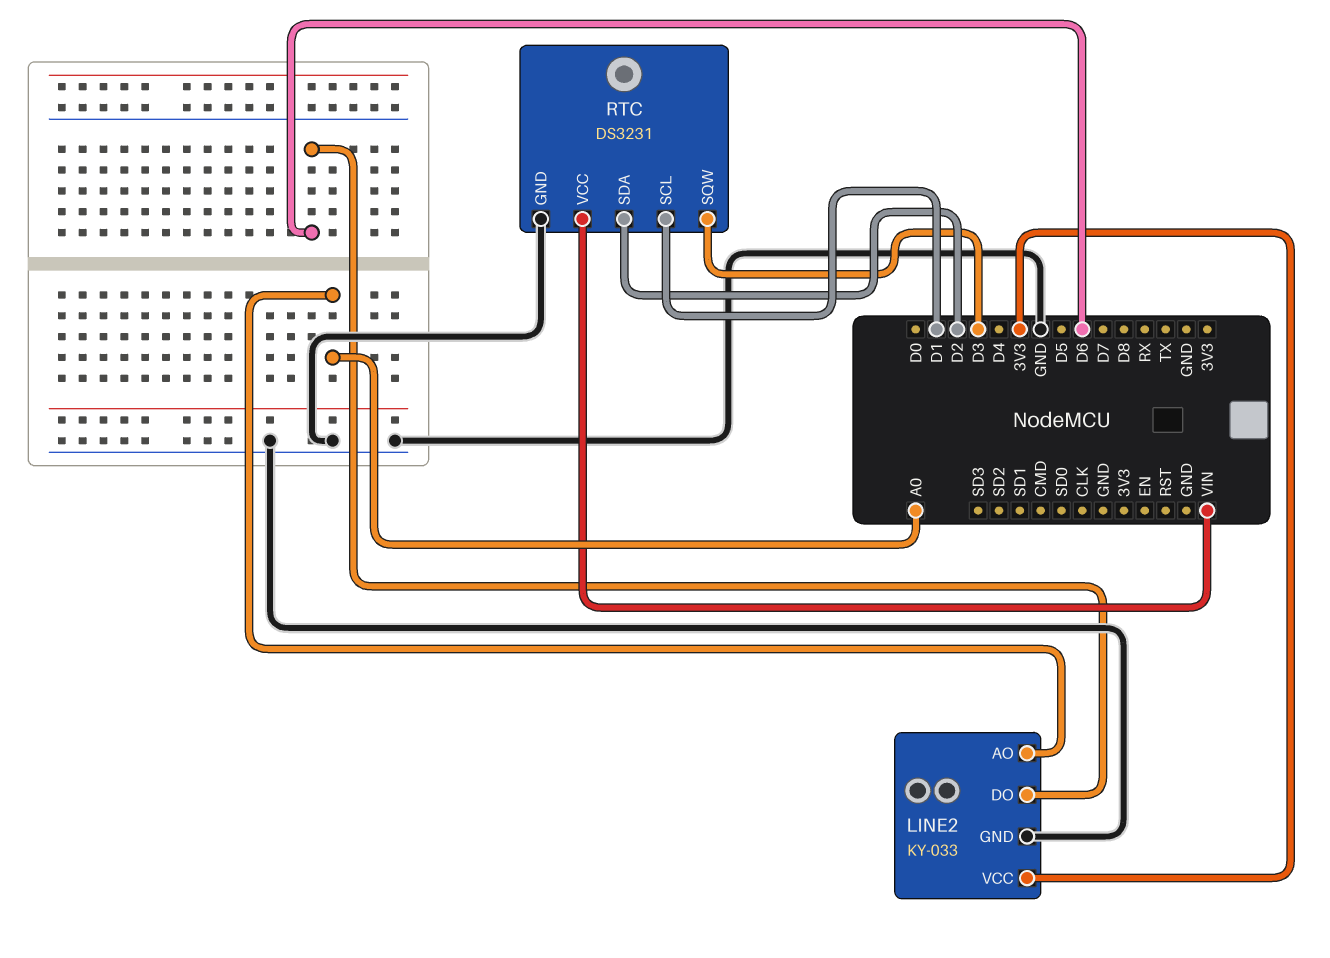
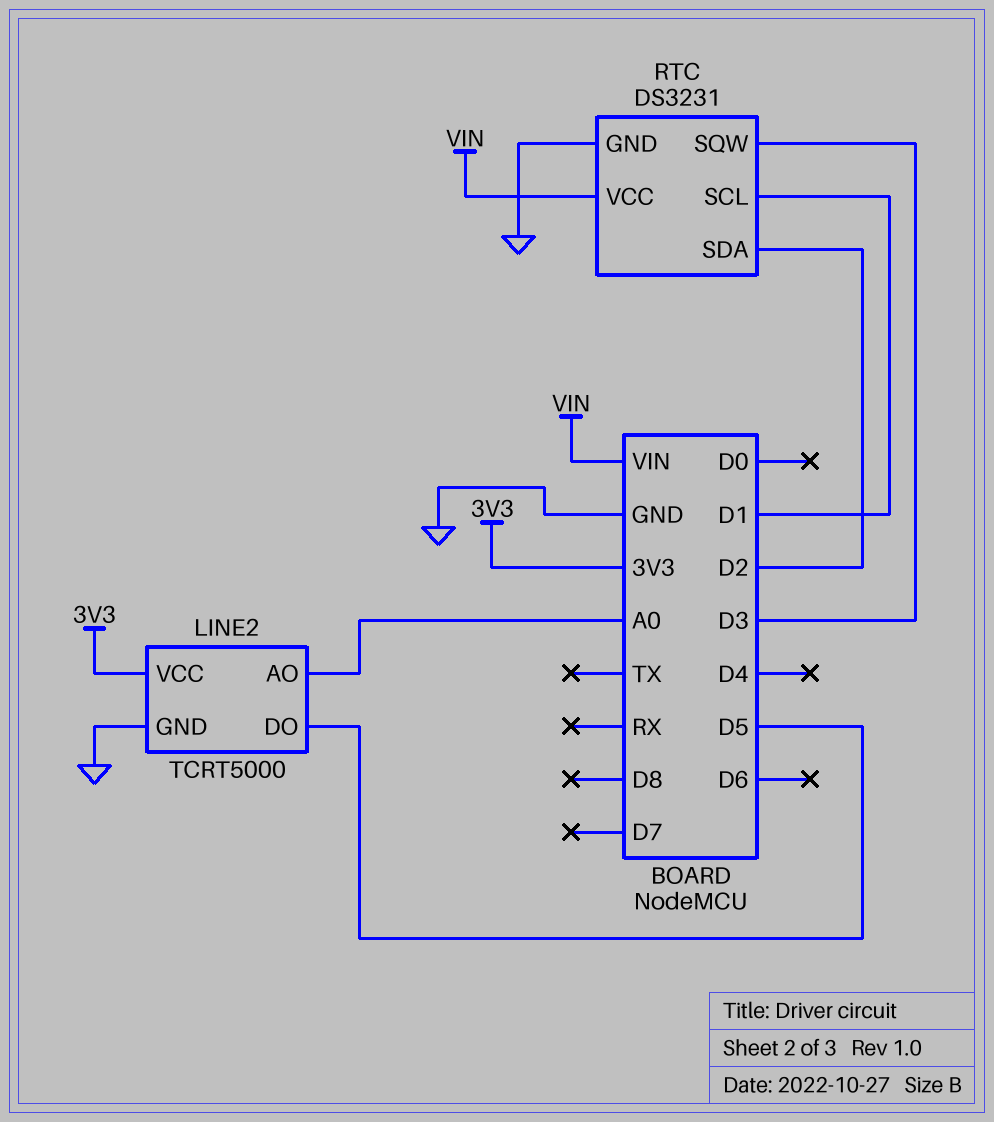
LINE2: KY-033 -> TCRT5000
LINE2 pin DO: D6 -> D5

